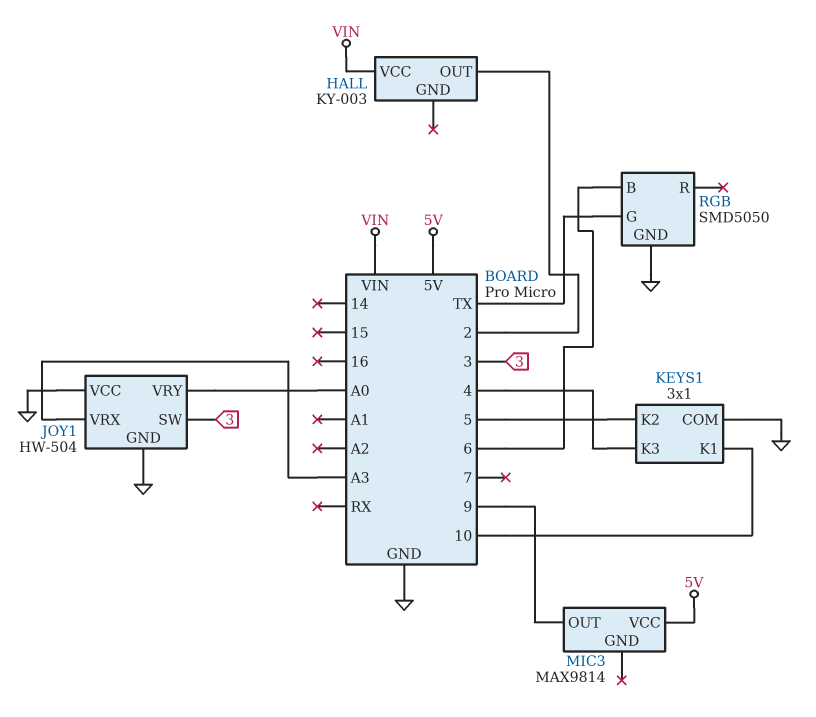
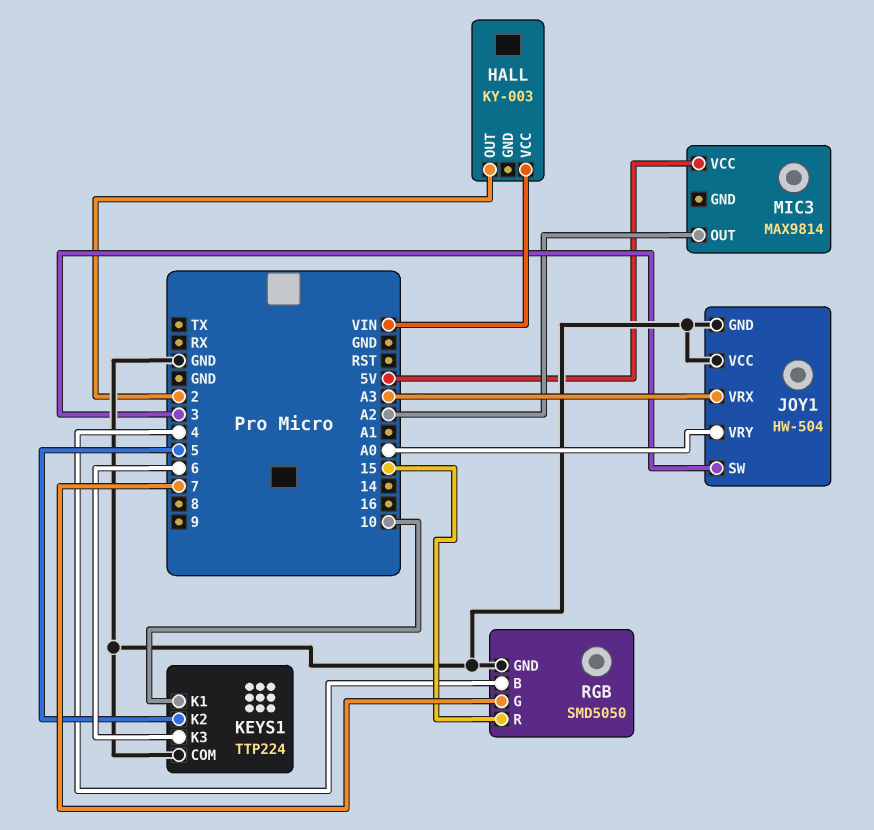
KEYS1: 3x1 -> TTP224
KEYS1 pin K3: 4 -> 6
MIC3 pin OUT: 9 -> A2
RGB pin B: 6 -> 4
RGB pin G: TX -> 7
RGB pin R: none -> 15

